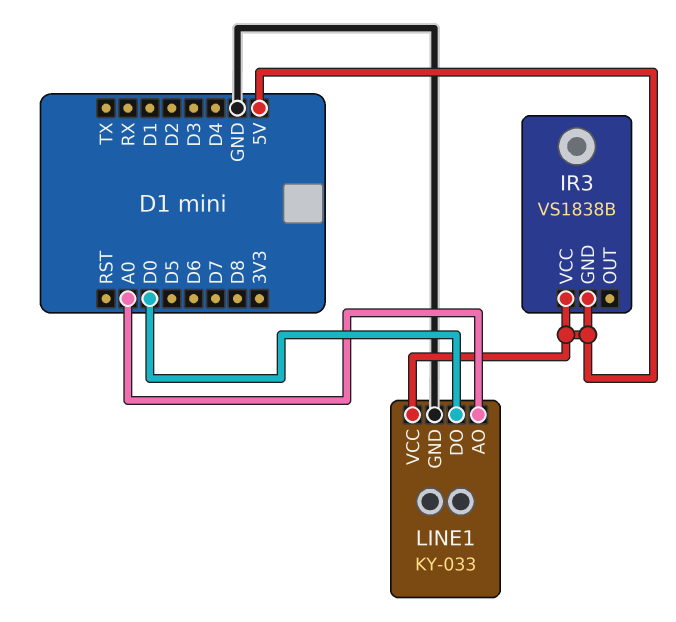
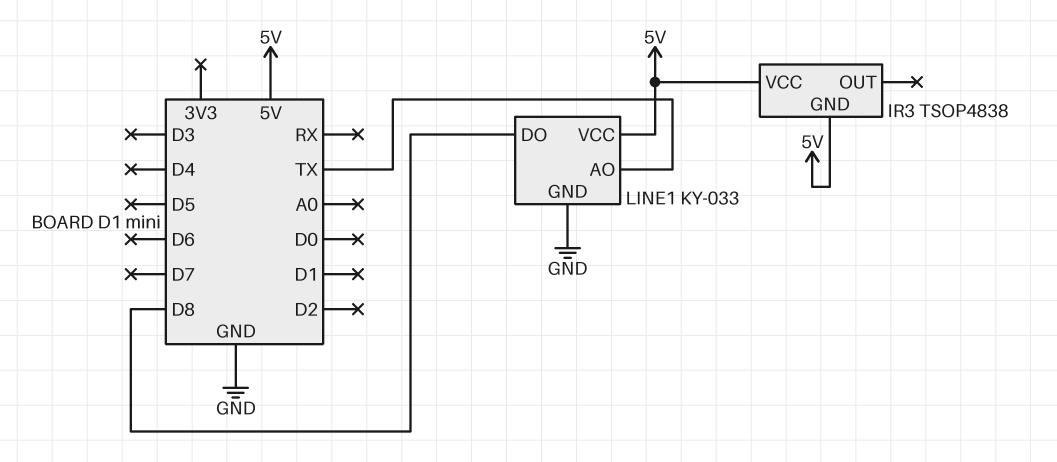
IR3: VS1838B -> TSOP4838
LINE1 pin AO: A0 -> TX
LINE1 pin DO: D0 -> D8

